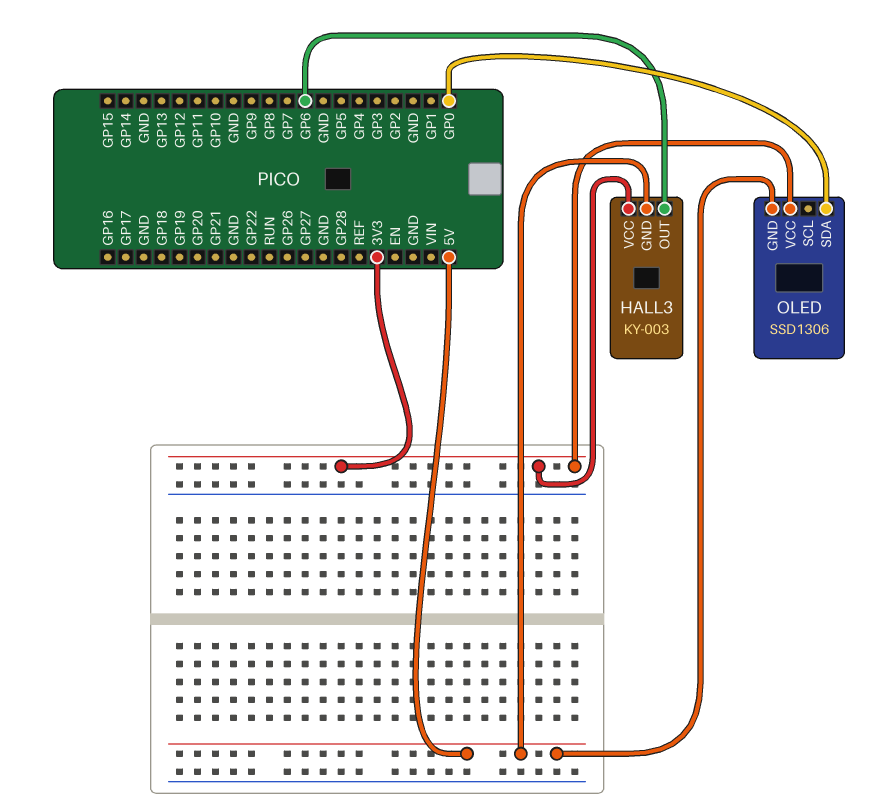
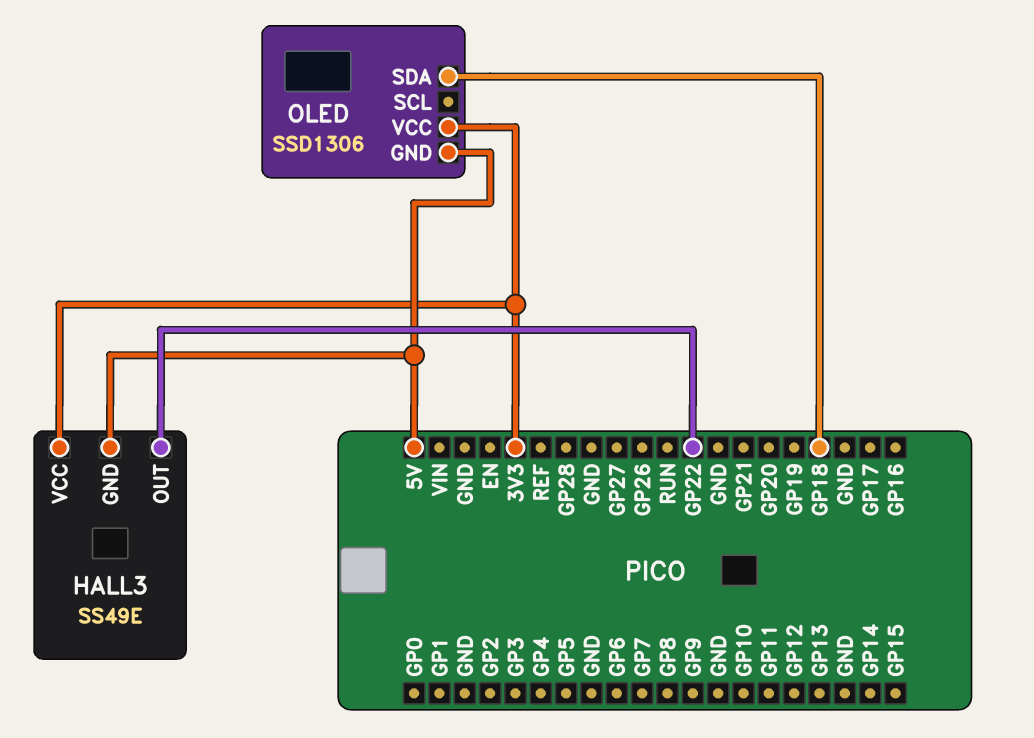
HALL3: KY-003 -> SS49E
HALL3 pin OUT: GP6 -> GP22
OLED pin SDA: GP0 -> GP18

